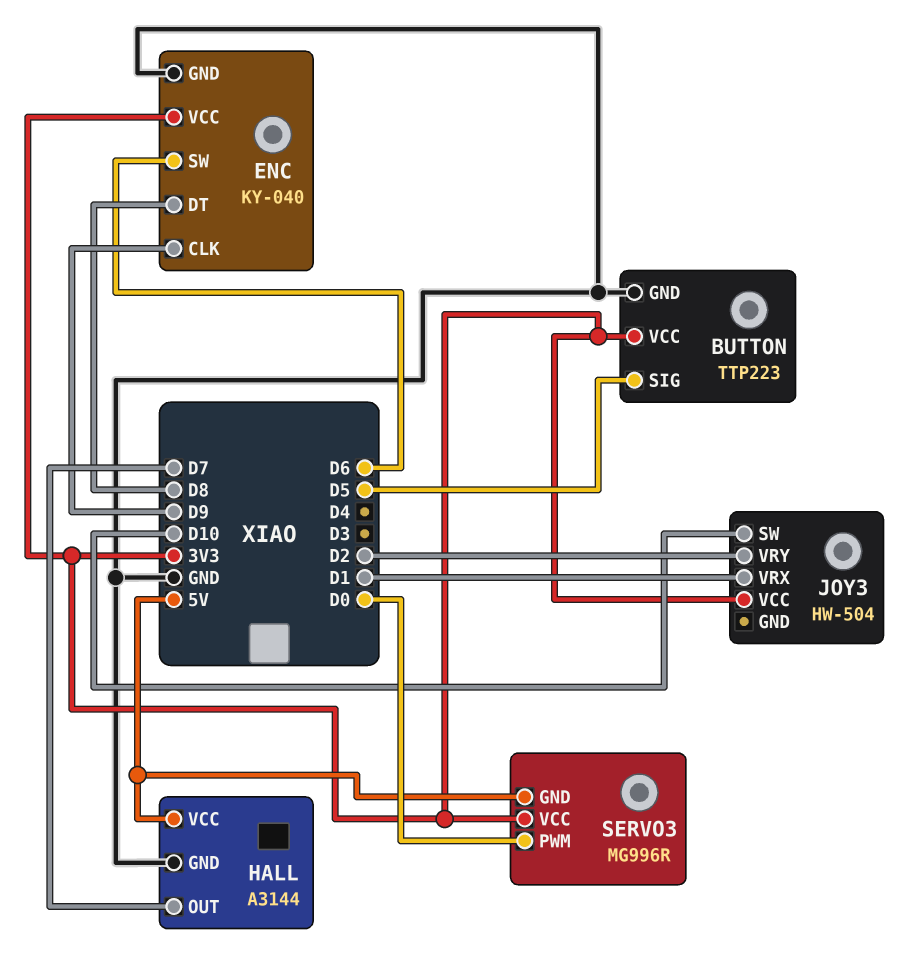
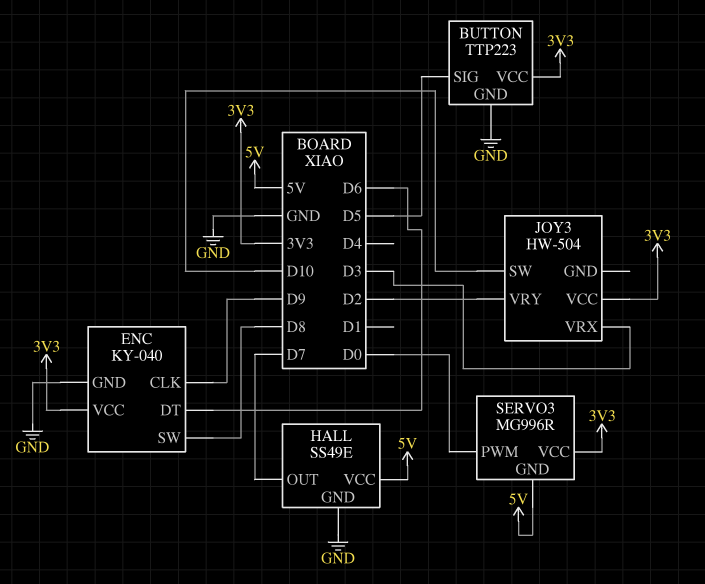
ENC pin DT: D8 -> D6
ENC pin SW: D6 -> D8
HALL: A3144 -> SS49E
JOY3 pin VRX: D1 -> D3

